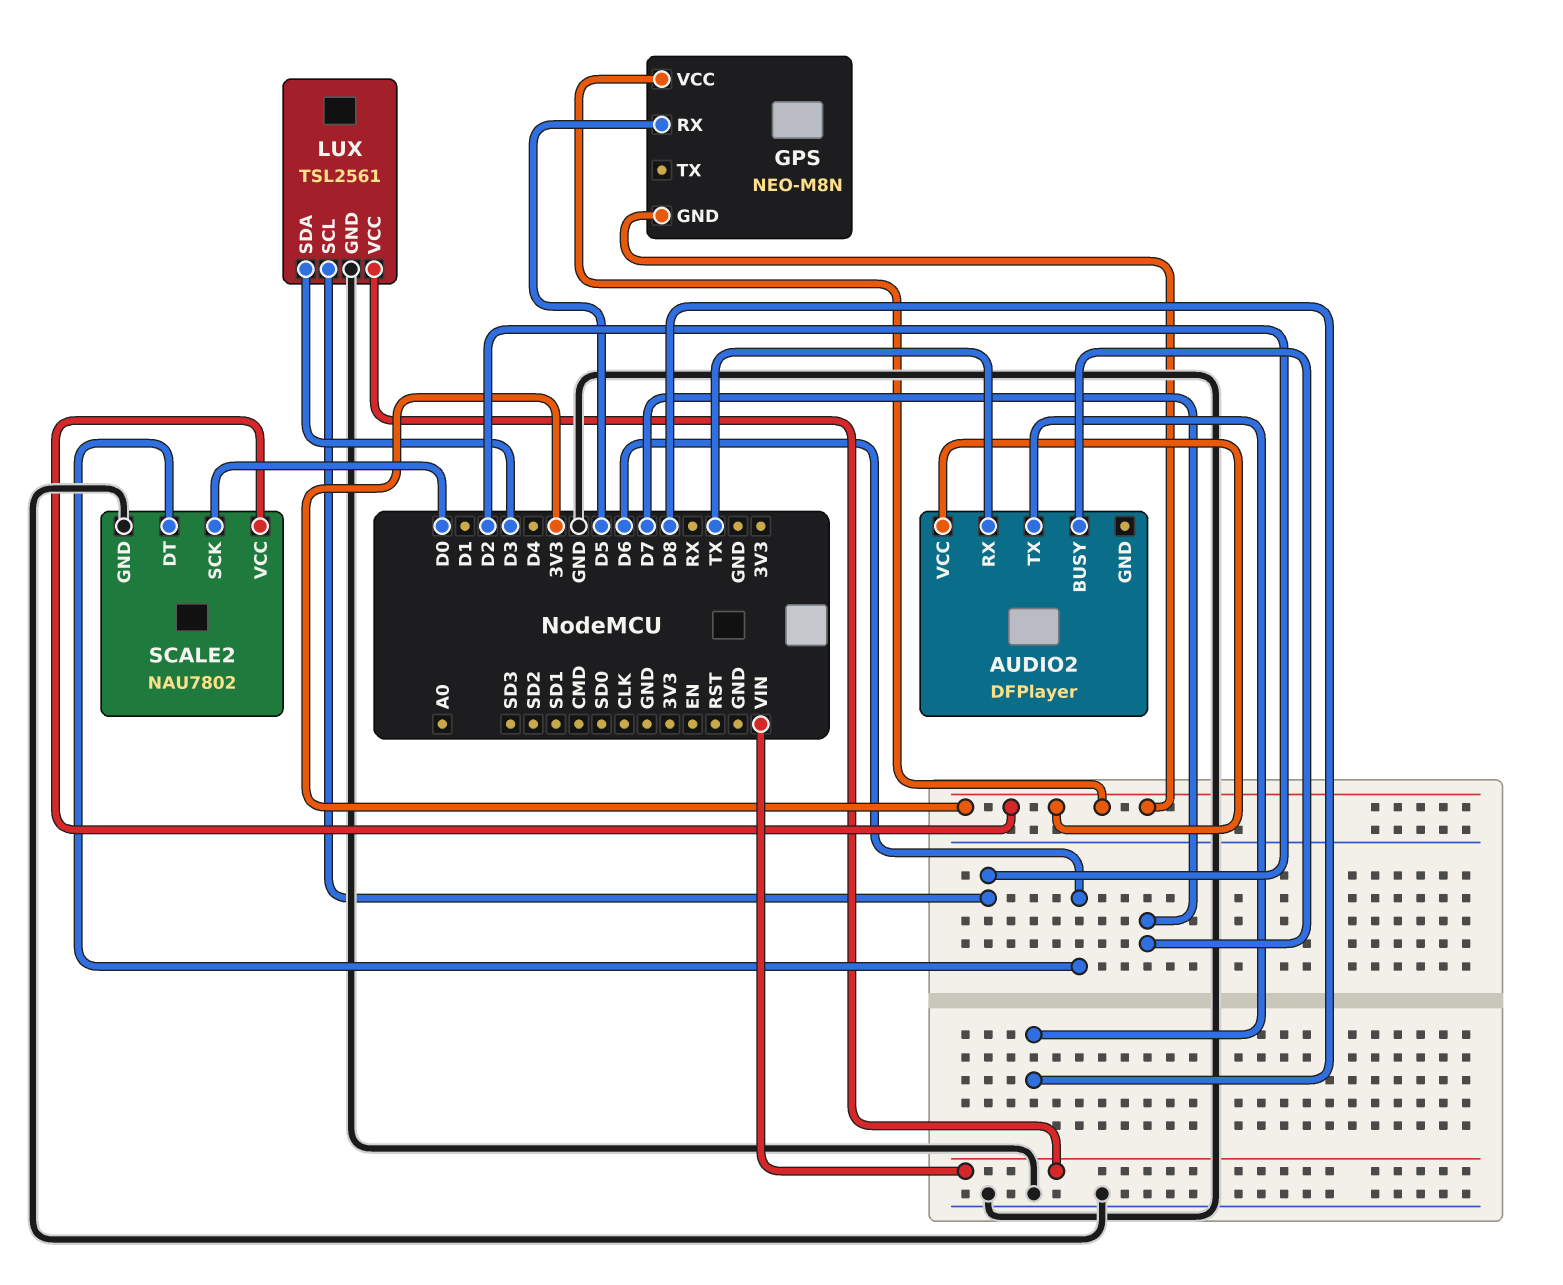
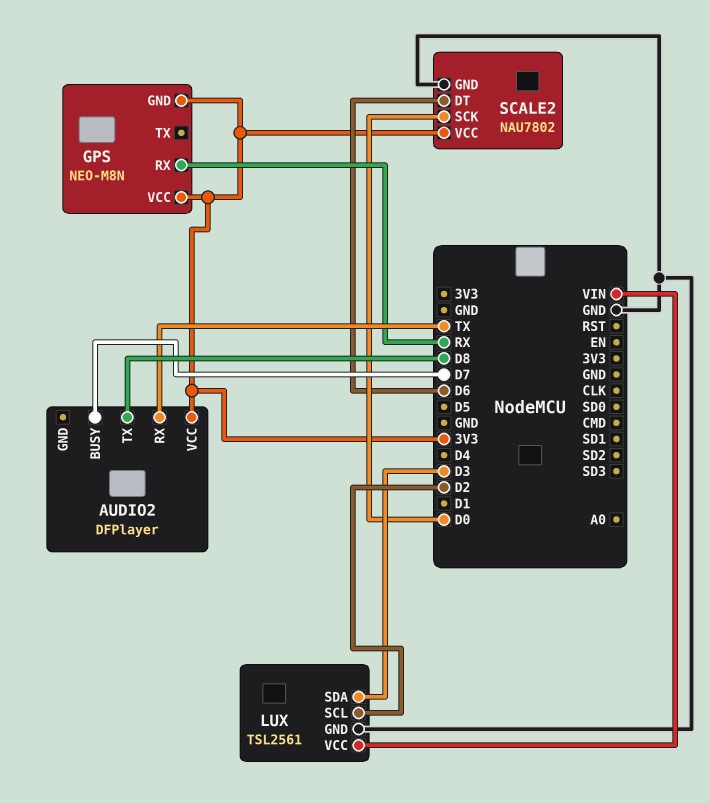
GPS pin RX: D5 -> RX

